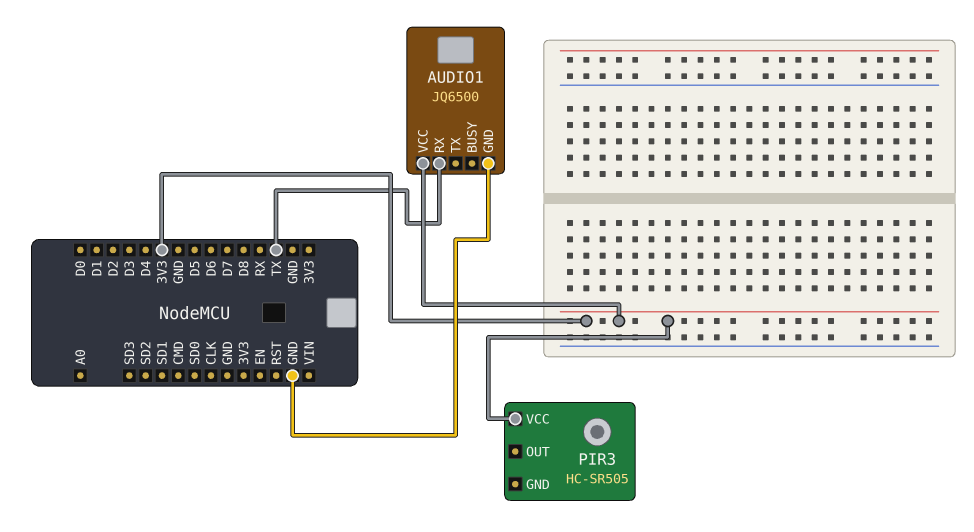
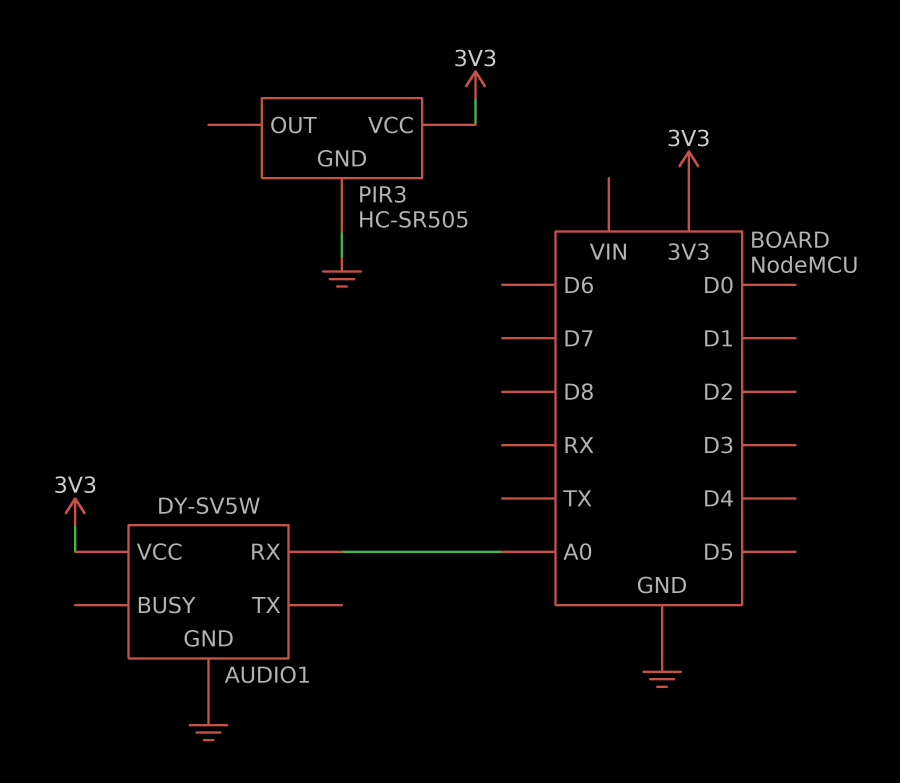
AUDIO1: JQ6500 -> DY-SV5W
AUDIO1 pin RX: TX -> A0
PIR3 pin GND: none -> GND

